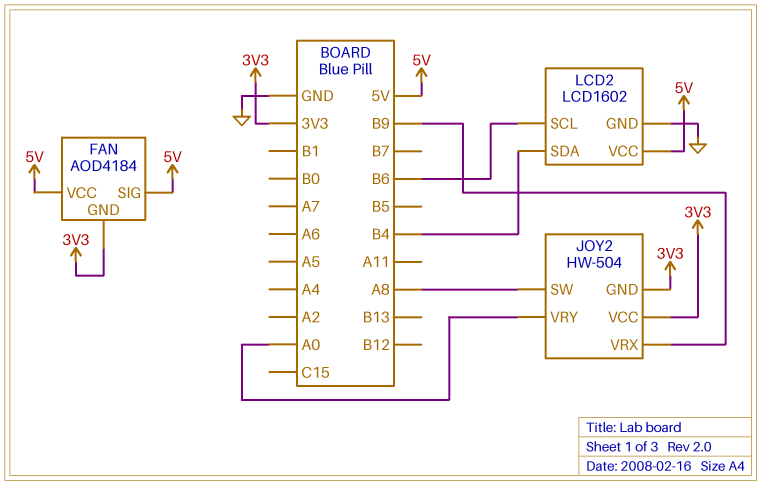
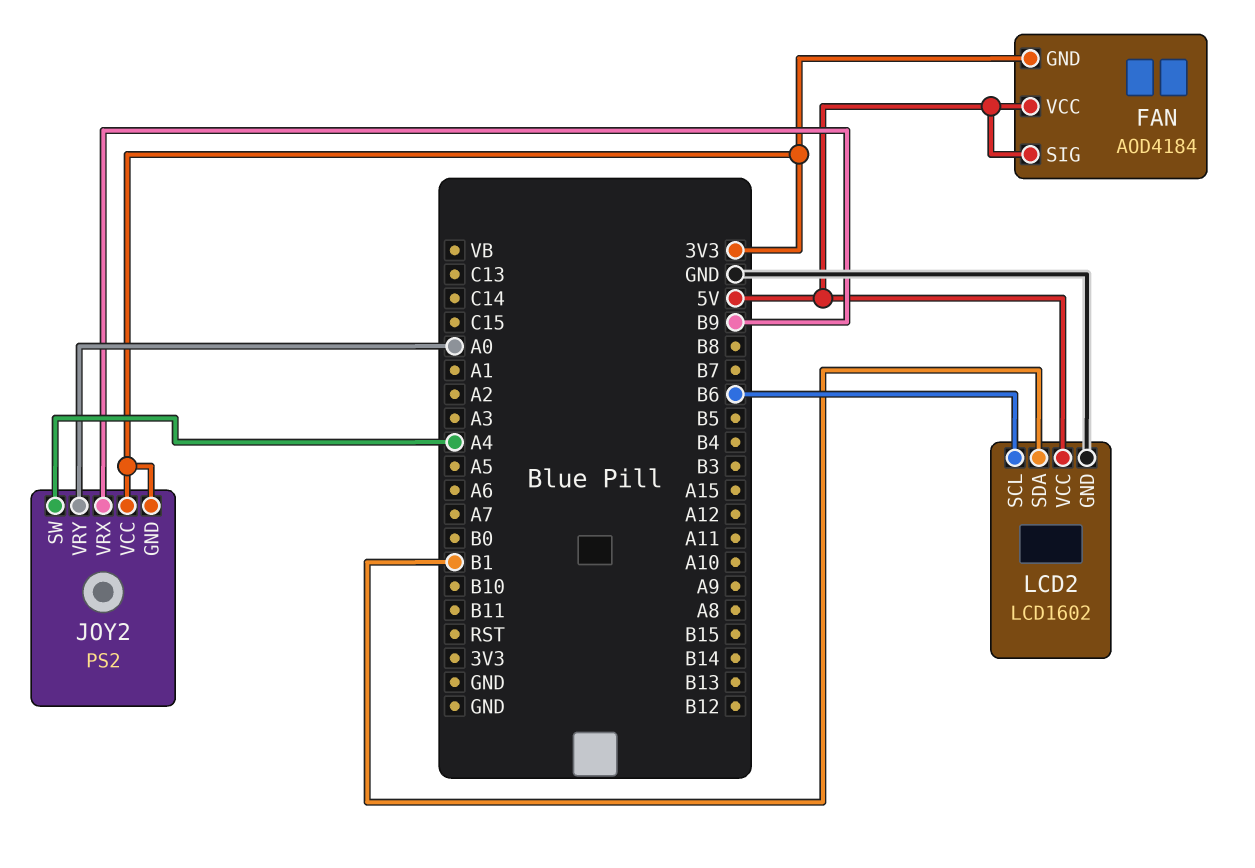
JOY2: HW-504 -> PS2
JOY2 pin SW: A8 -> A4
LCD2 pin SDA: B4 -> B1

